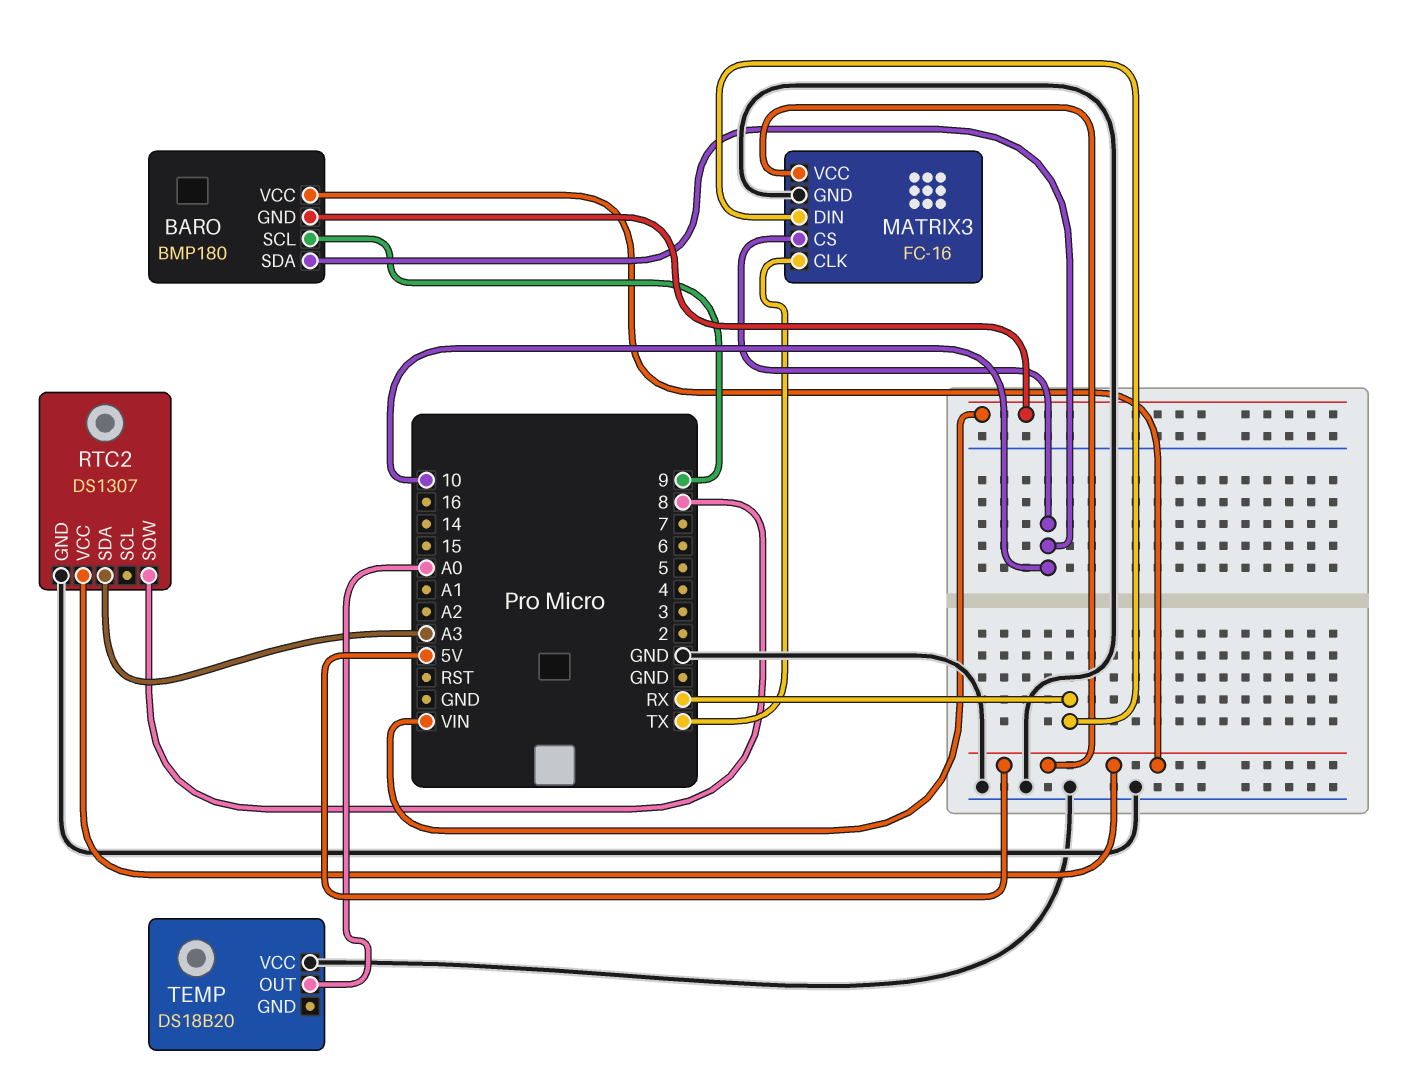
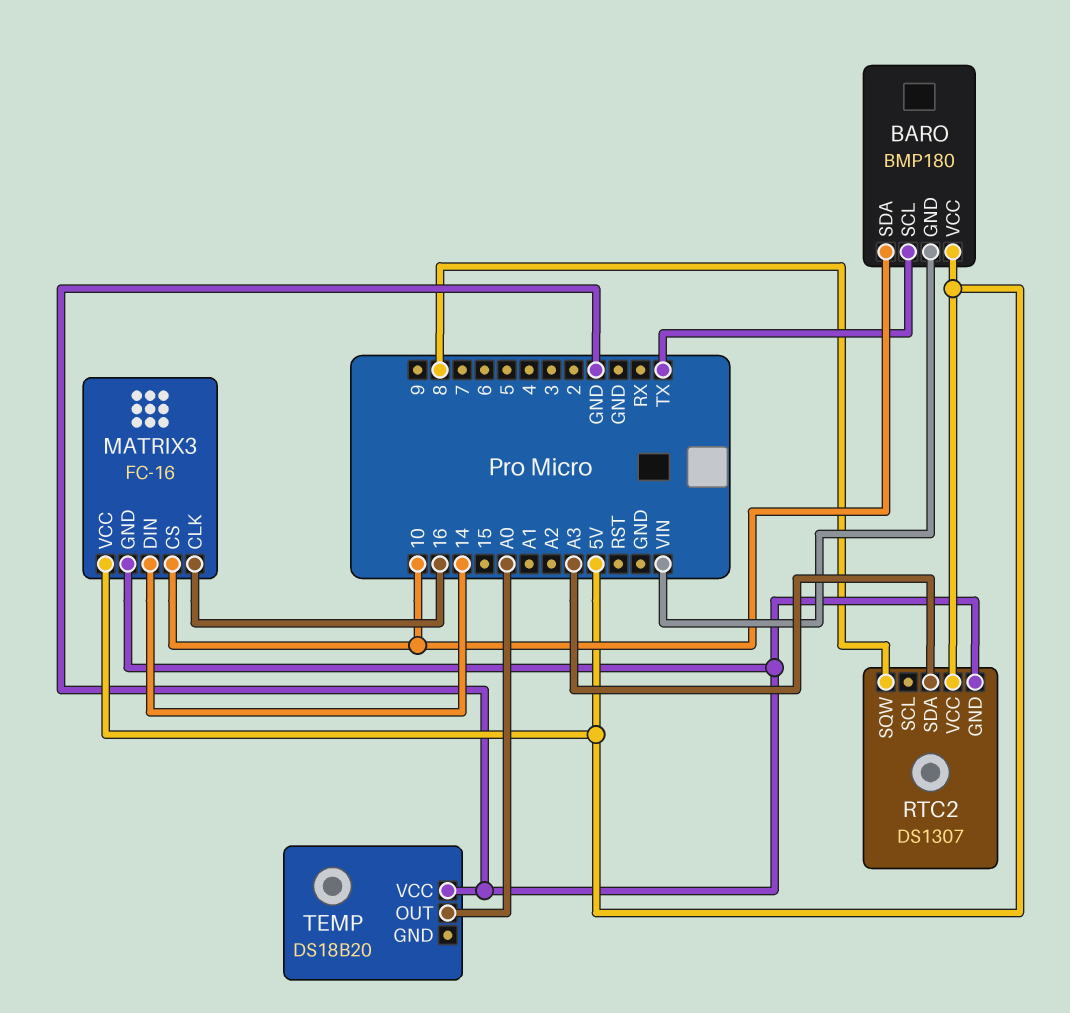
BARO pin SCL: 9 -> TX
MATRIX3 pin CLK: TX -> 16
MATRIX3 pin DIN: RX -> 14

